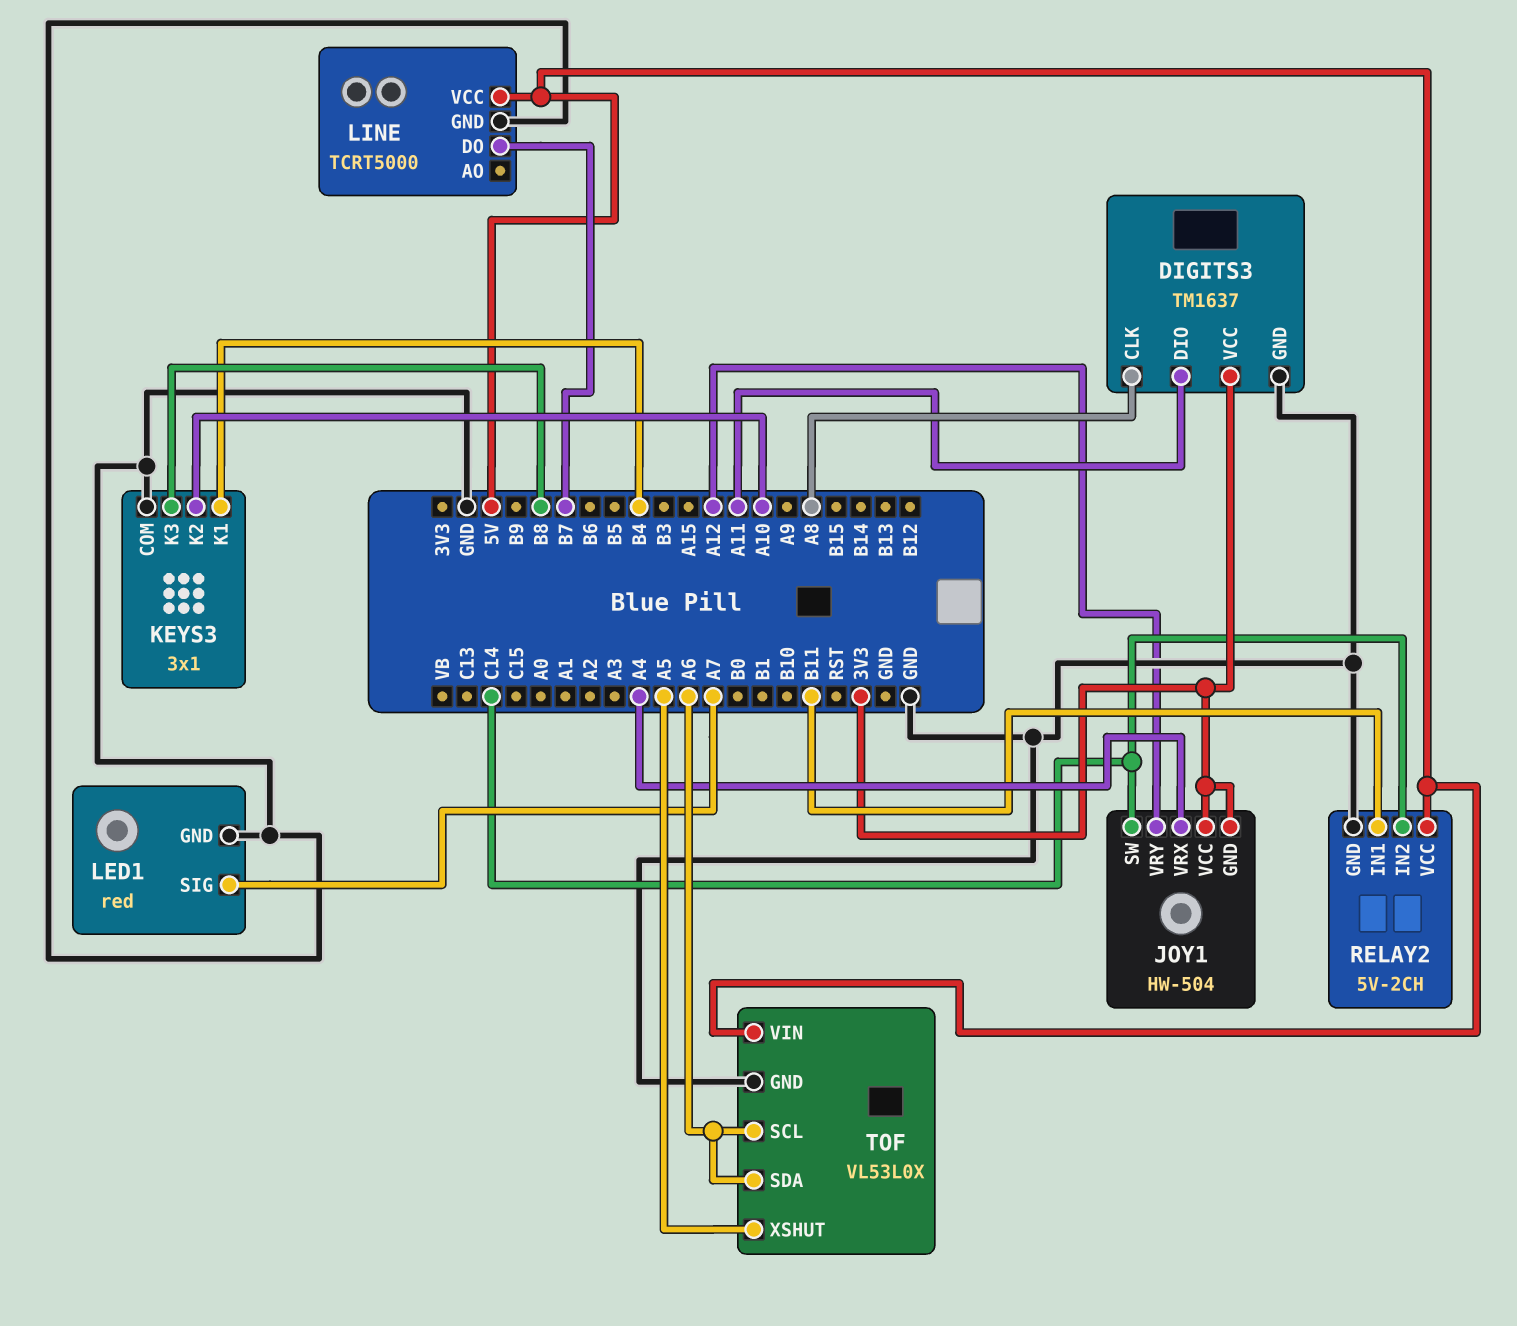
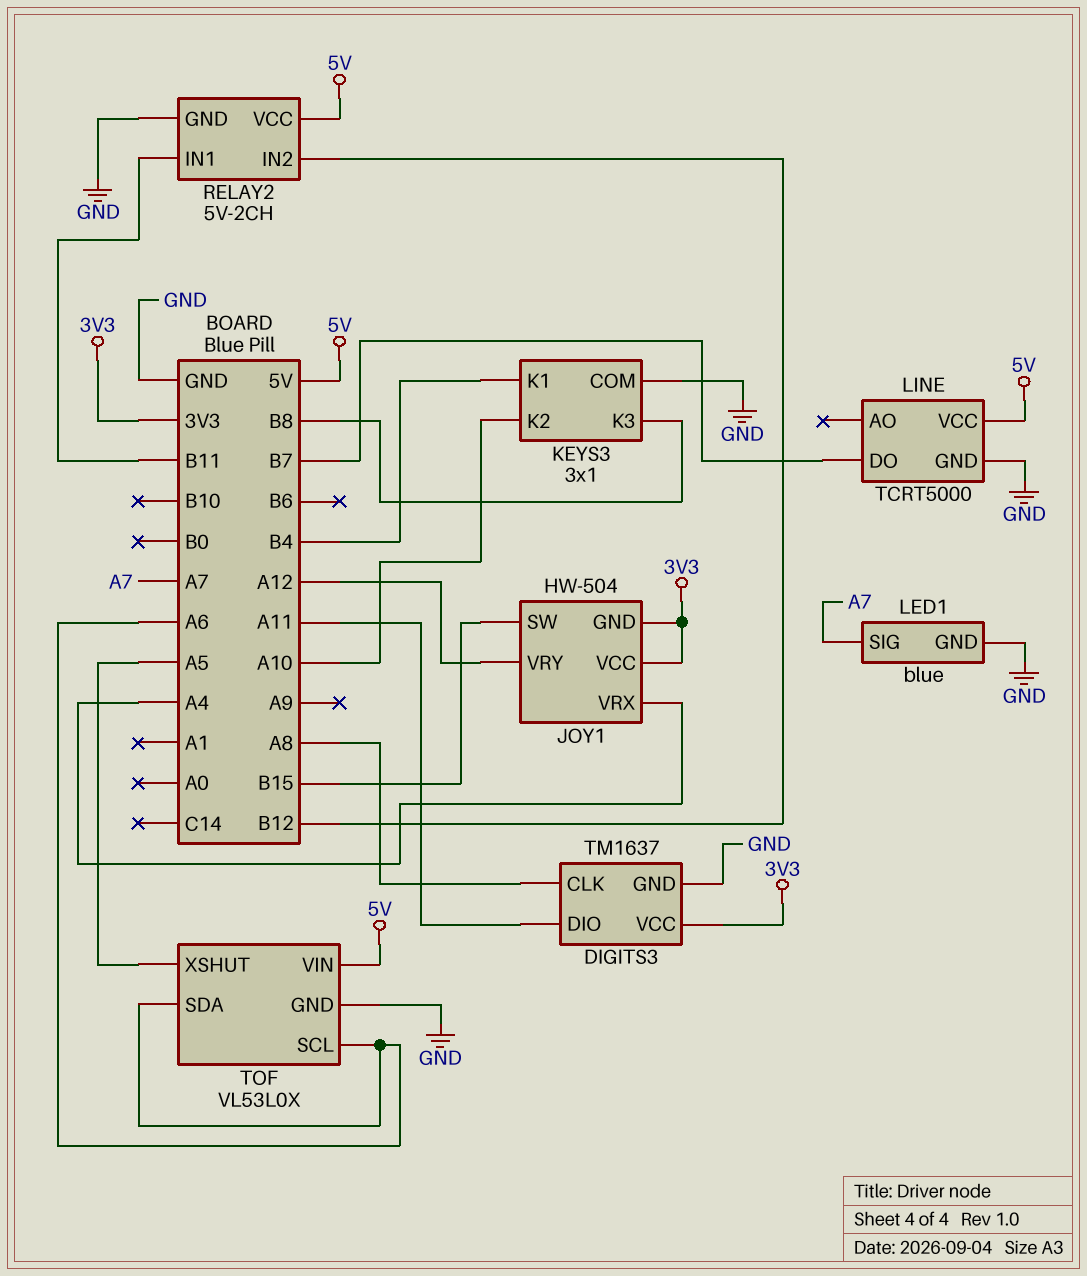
JOY1 pin SW: C14 -> B15
LED1: red -> blue
RELAY2 pin IN2: C14 -> B12

